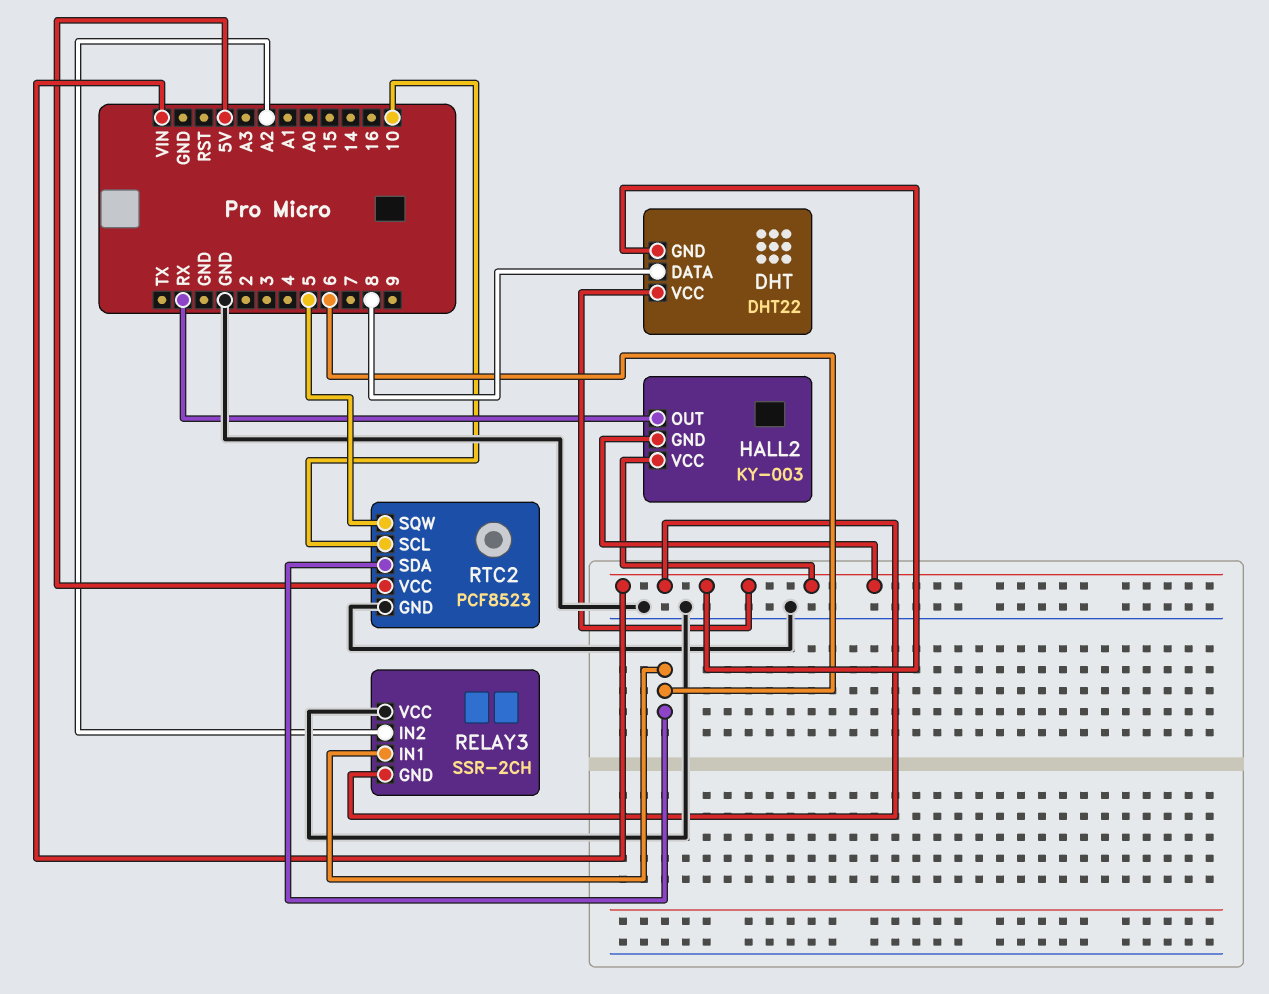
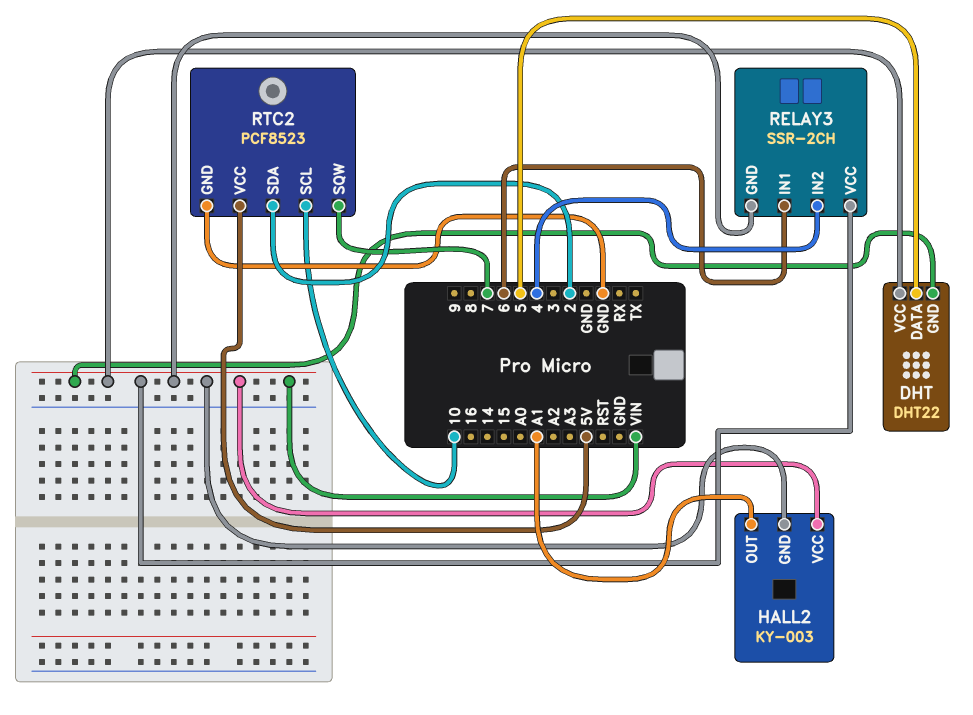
DHT pin DATA: 8 -> 5
HALL2 pin OUT: RX -> A1
RELAY3 pin IN2: A2 -> 4
RELAY3 pin VCC: GND -> VIN
RTC2 pin SDA: 6 -> 2
RTC2 pin SQW: 5 -> 7

